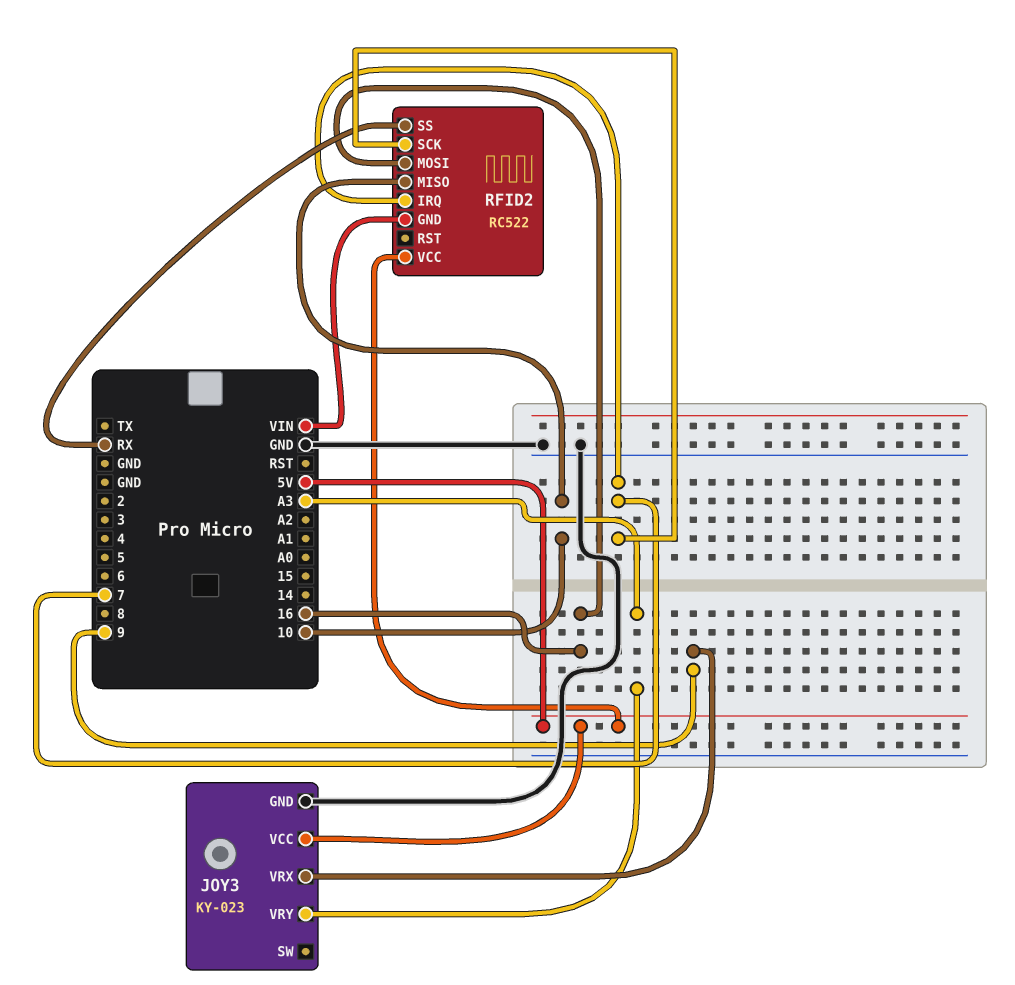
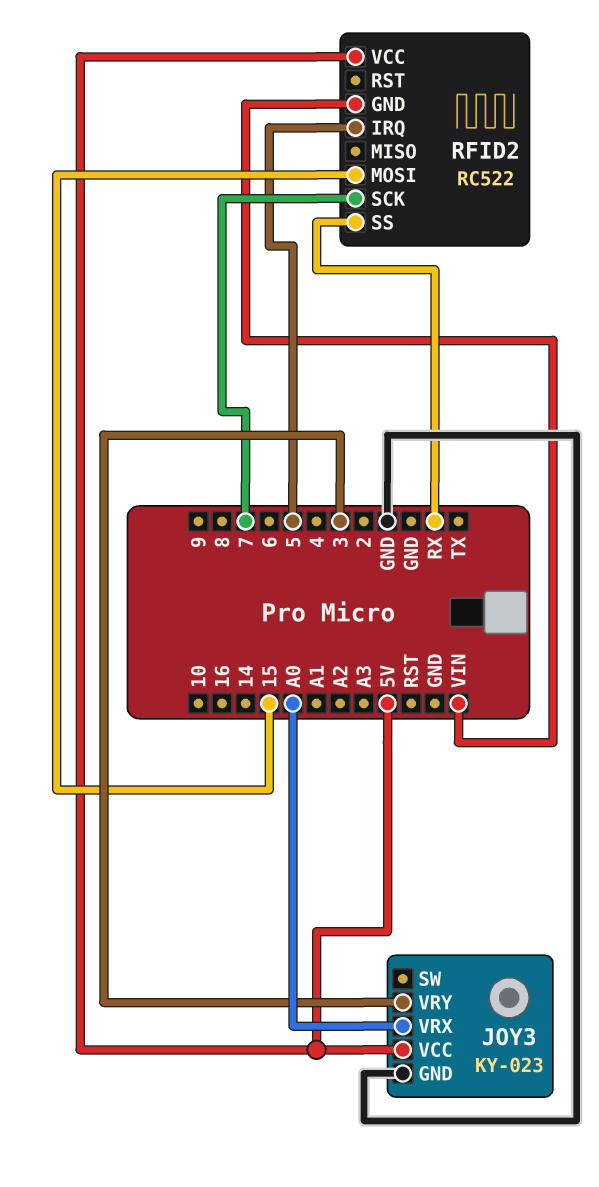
JOY3 pin VRX: 9 -> A0
JOY3 pin VRY: A3 -> 3
RFID2 pin IRQ: 7 -> 5
RFID2 pin MISO: 10 -> none
RFID2 pin MOSI: 16 -> 15

